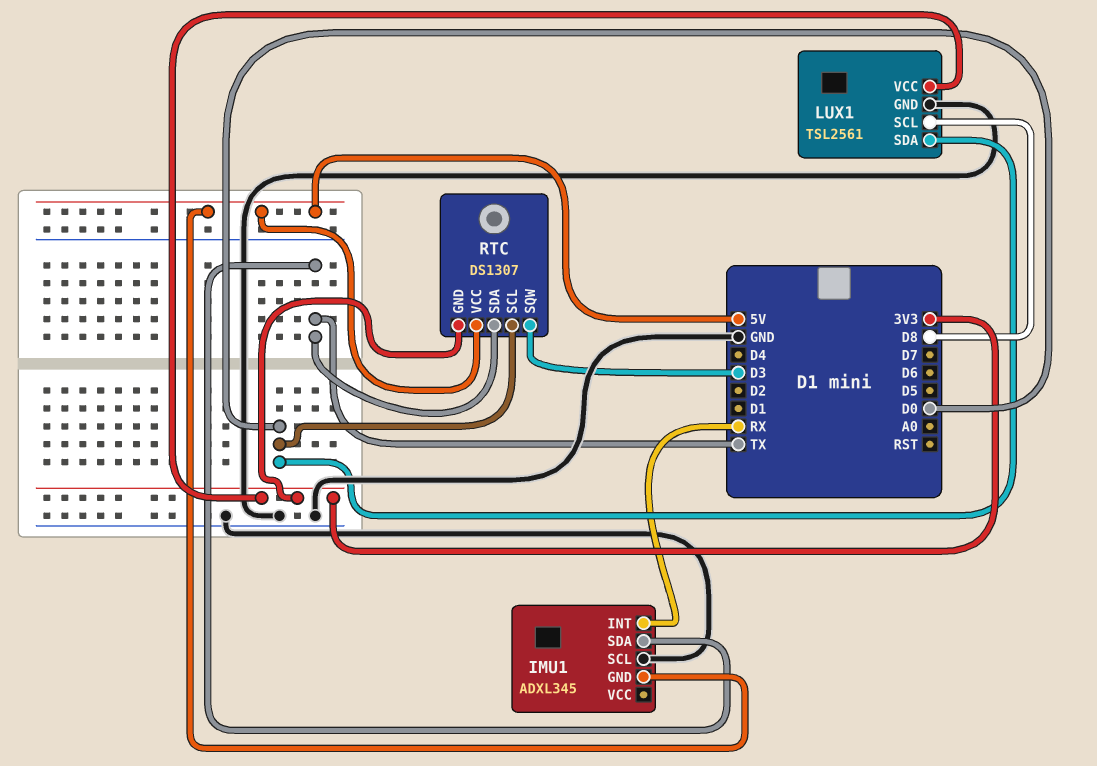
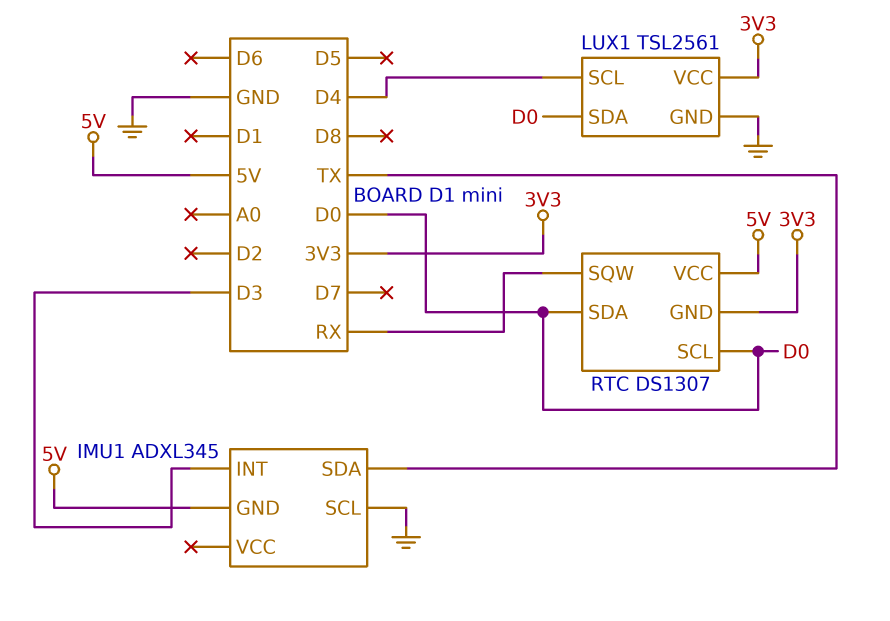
IMU1 pin INT: RX -> D3
LUX1 pin SCL: D8 -> D4
RTC pin SDA: TX -> D0
RTC pin SQW: D3 -> RX

